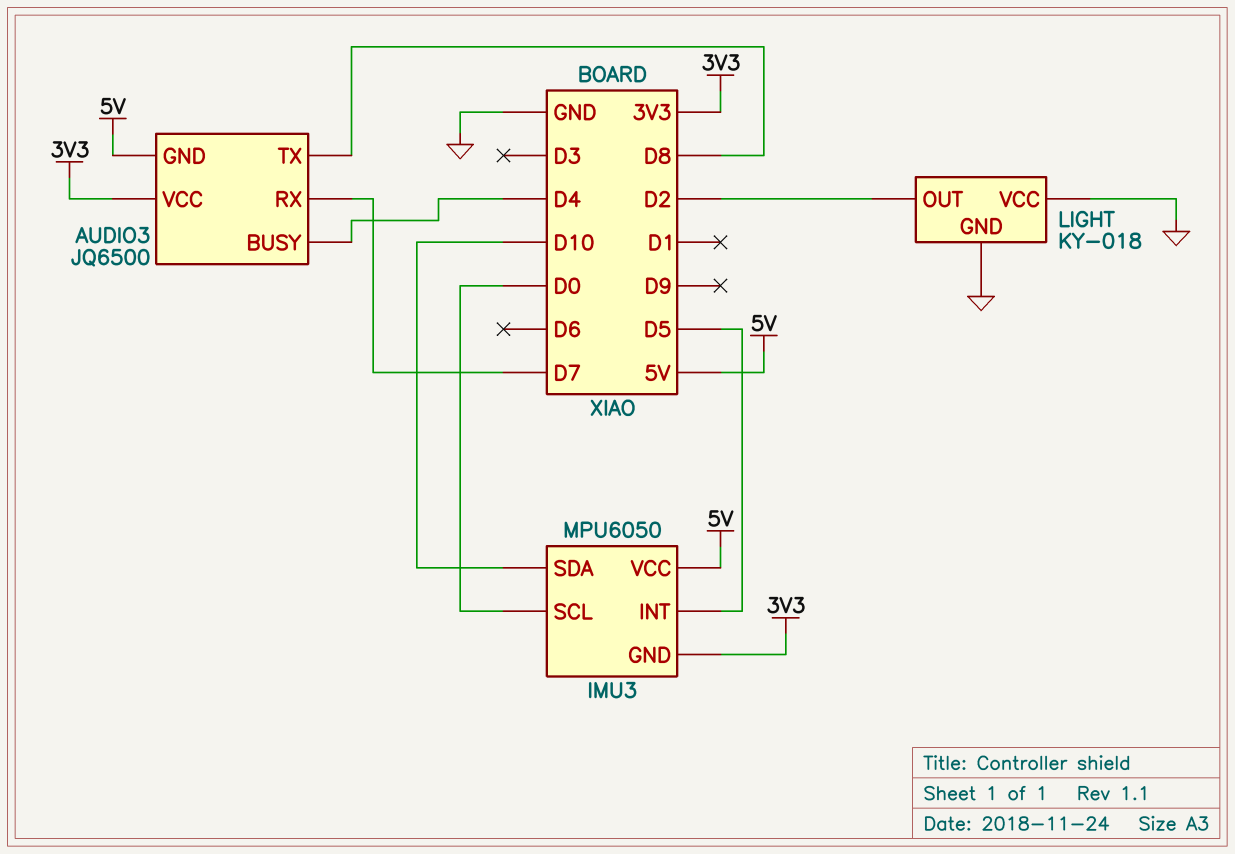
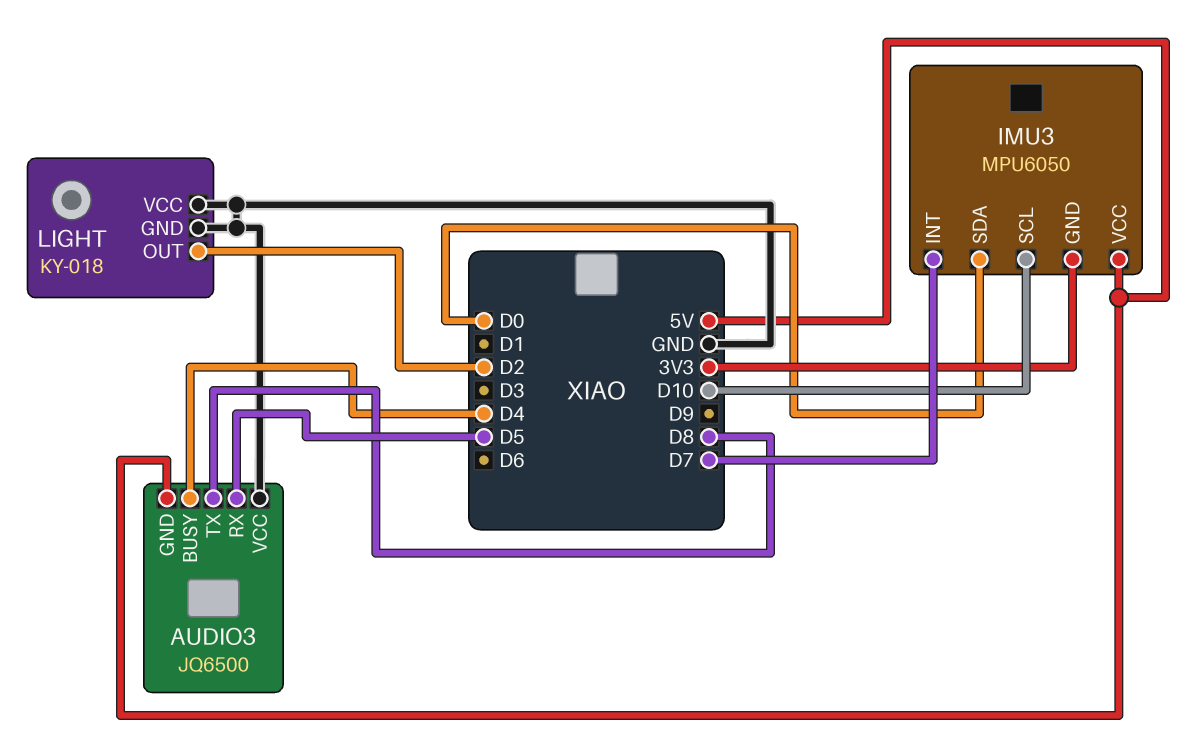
AUDIO3 pin RX: D7 -> D5
AUDIO3 pin VCC: 3V3 -> GND
IMU3 pin INT: D5 -> D7
IMU3 pin SCL: D0 -> D10
IMU3 pin SDA: D10 -> D0

